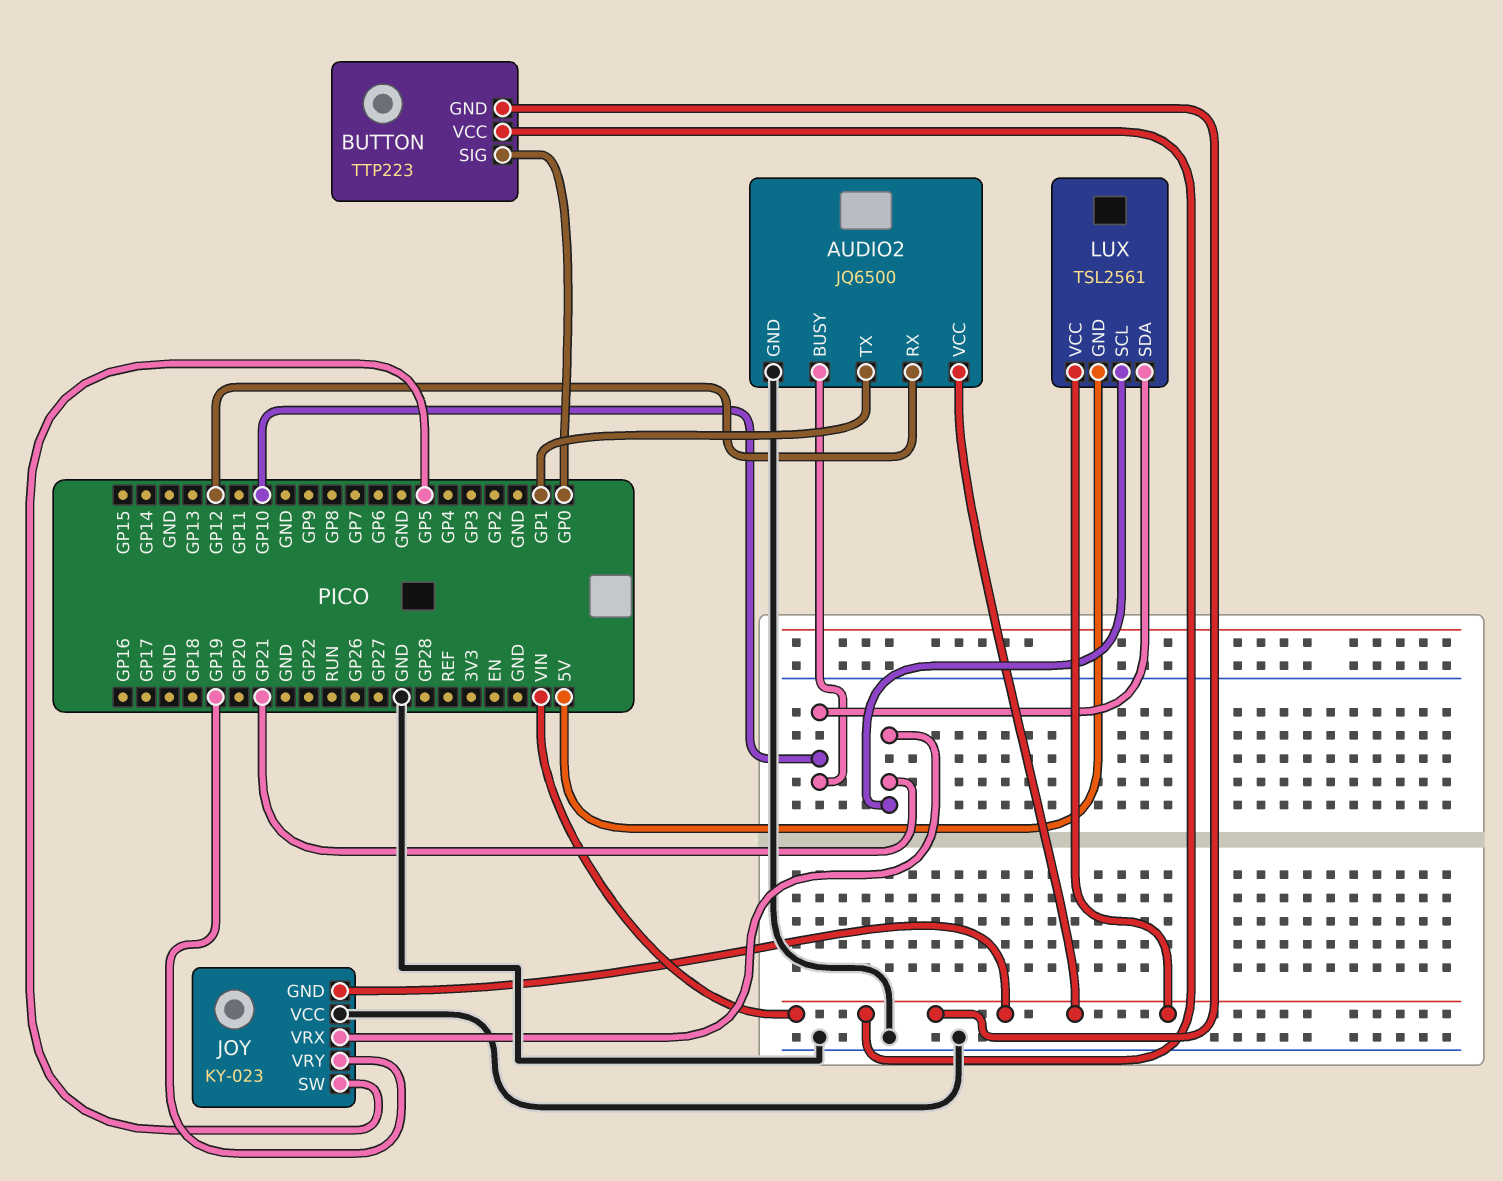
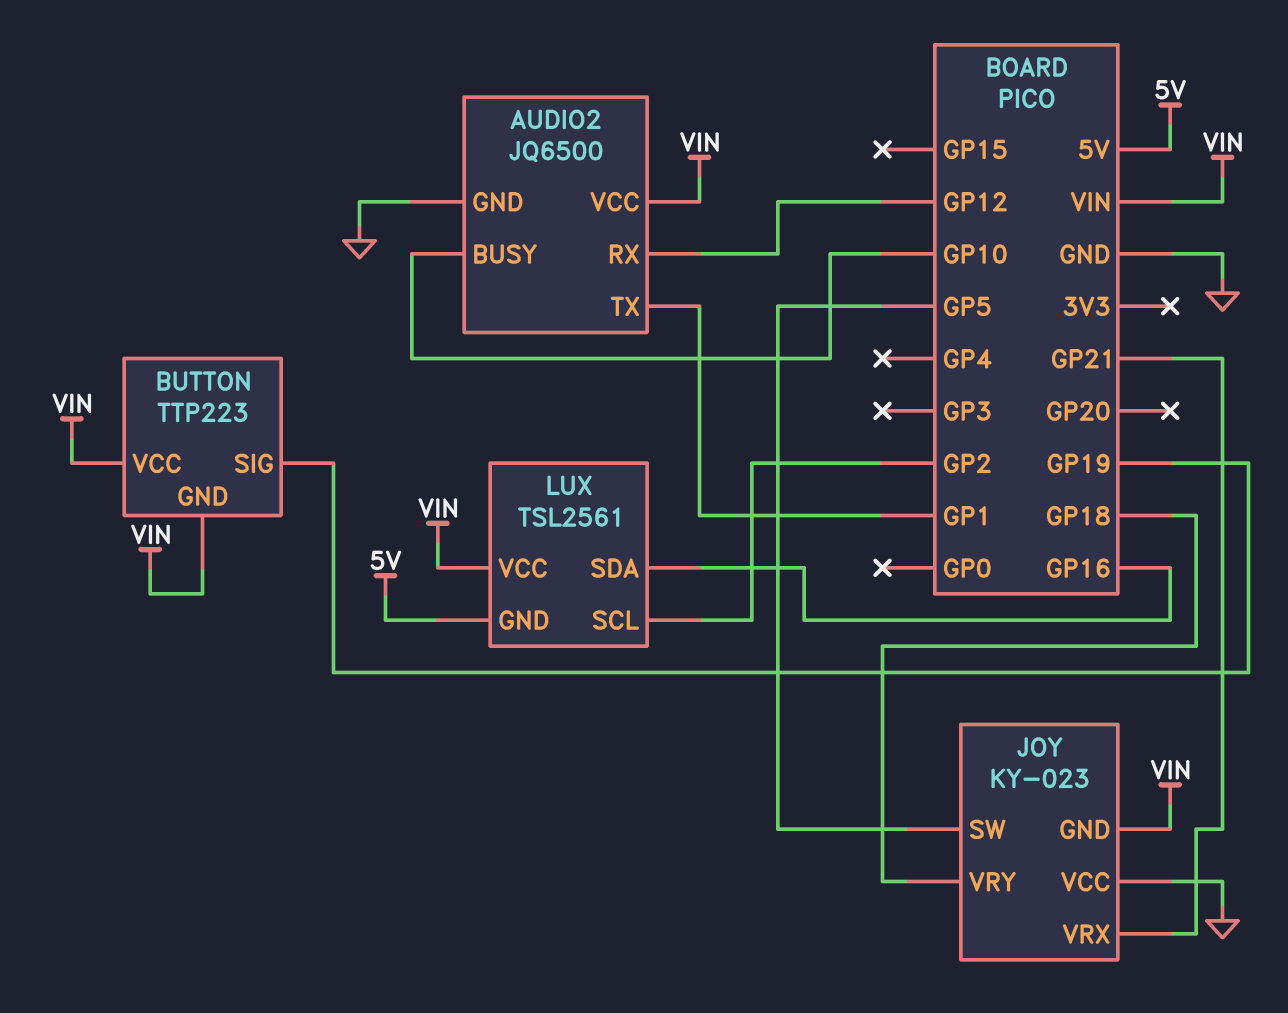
BUTTON pin SIG: GP0 -> GP19
JOY pin VRY: GP19 -> GP18
LUX pin SCL: GP21 -> GP2
LUX pin SDA: GP10 -> GP16

